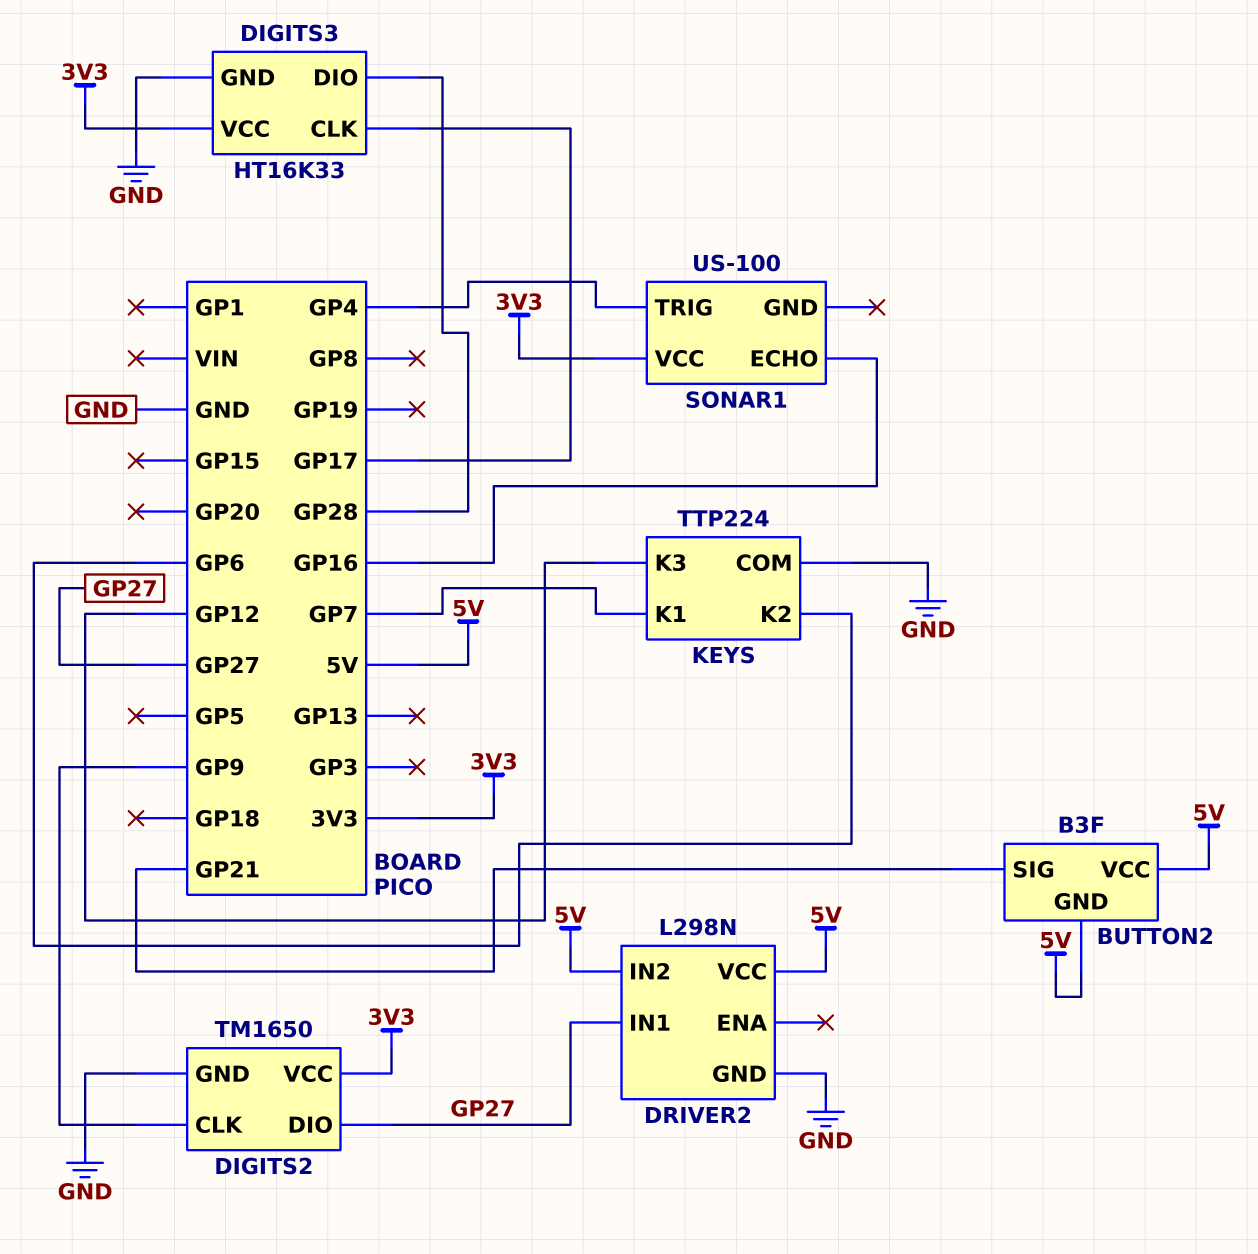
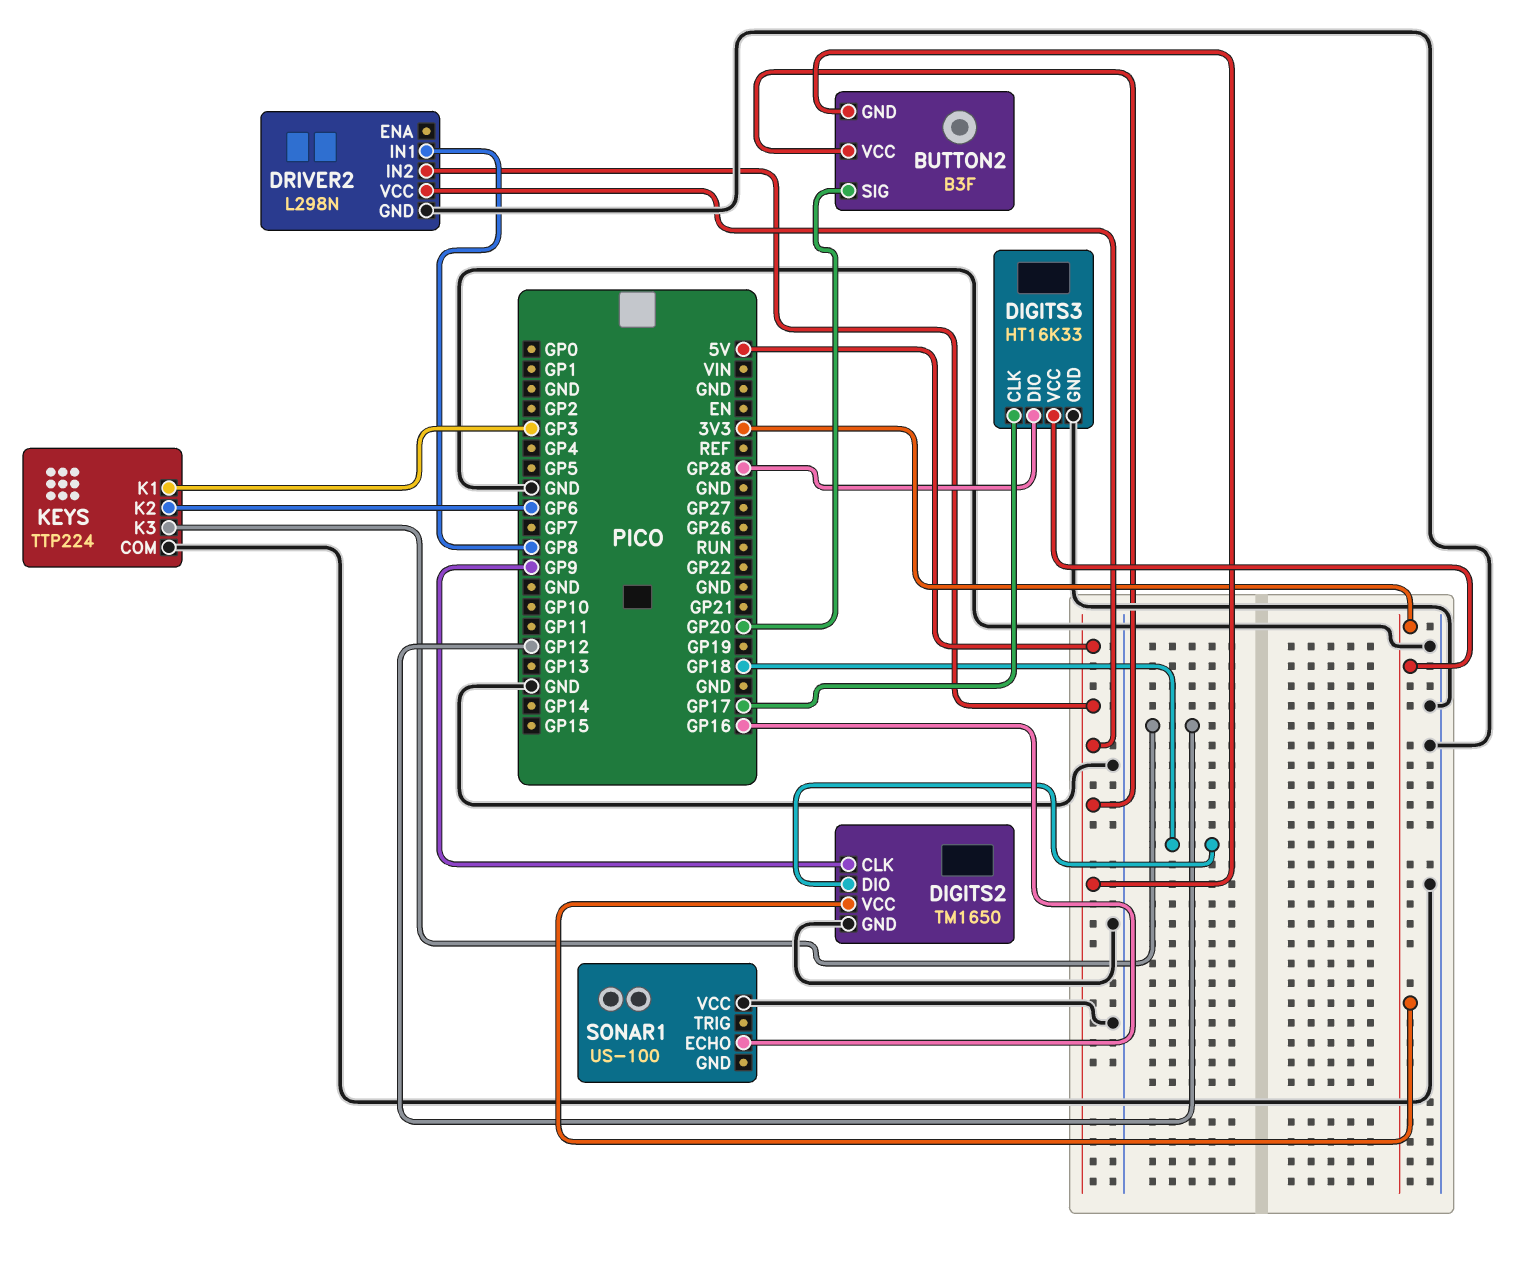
BUTTON2 pin SIG: GP21 -> GP20
DIGITS2 pin DIO: GP27 -> GP18
DRIVER2 pin IN1: GP27 -> GP8
KEYS pin K1: GP7 -> GP3
SONAR1 pin TRIG: GP4 -> none
SONAR1 pin VCC: 3V3 -> GND

